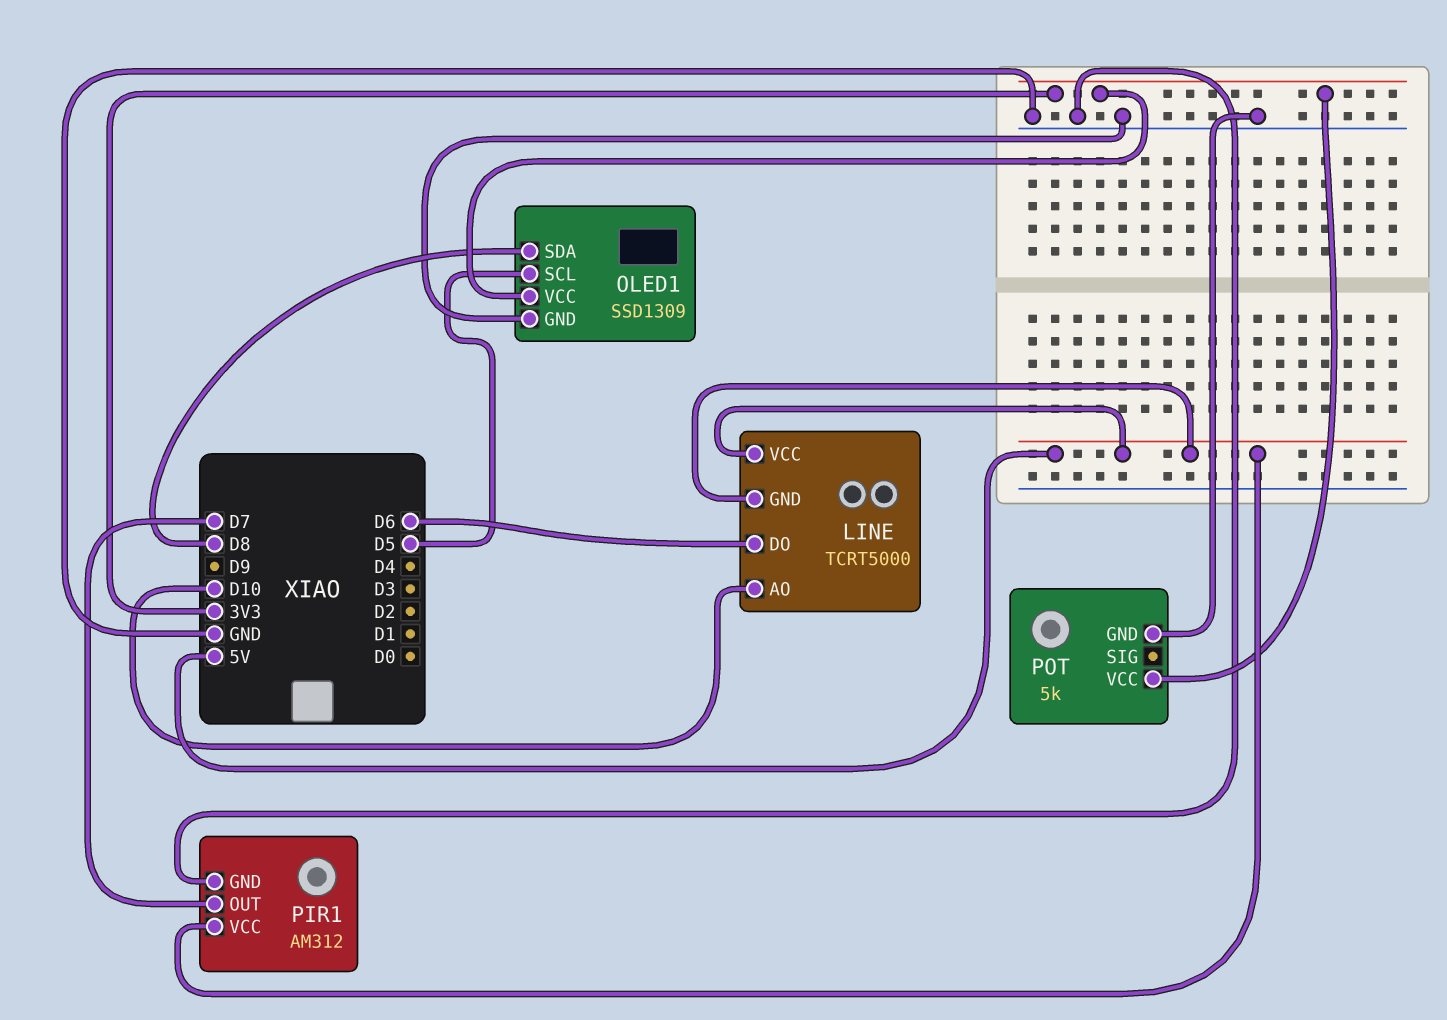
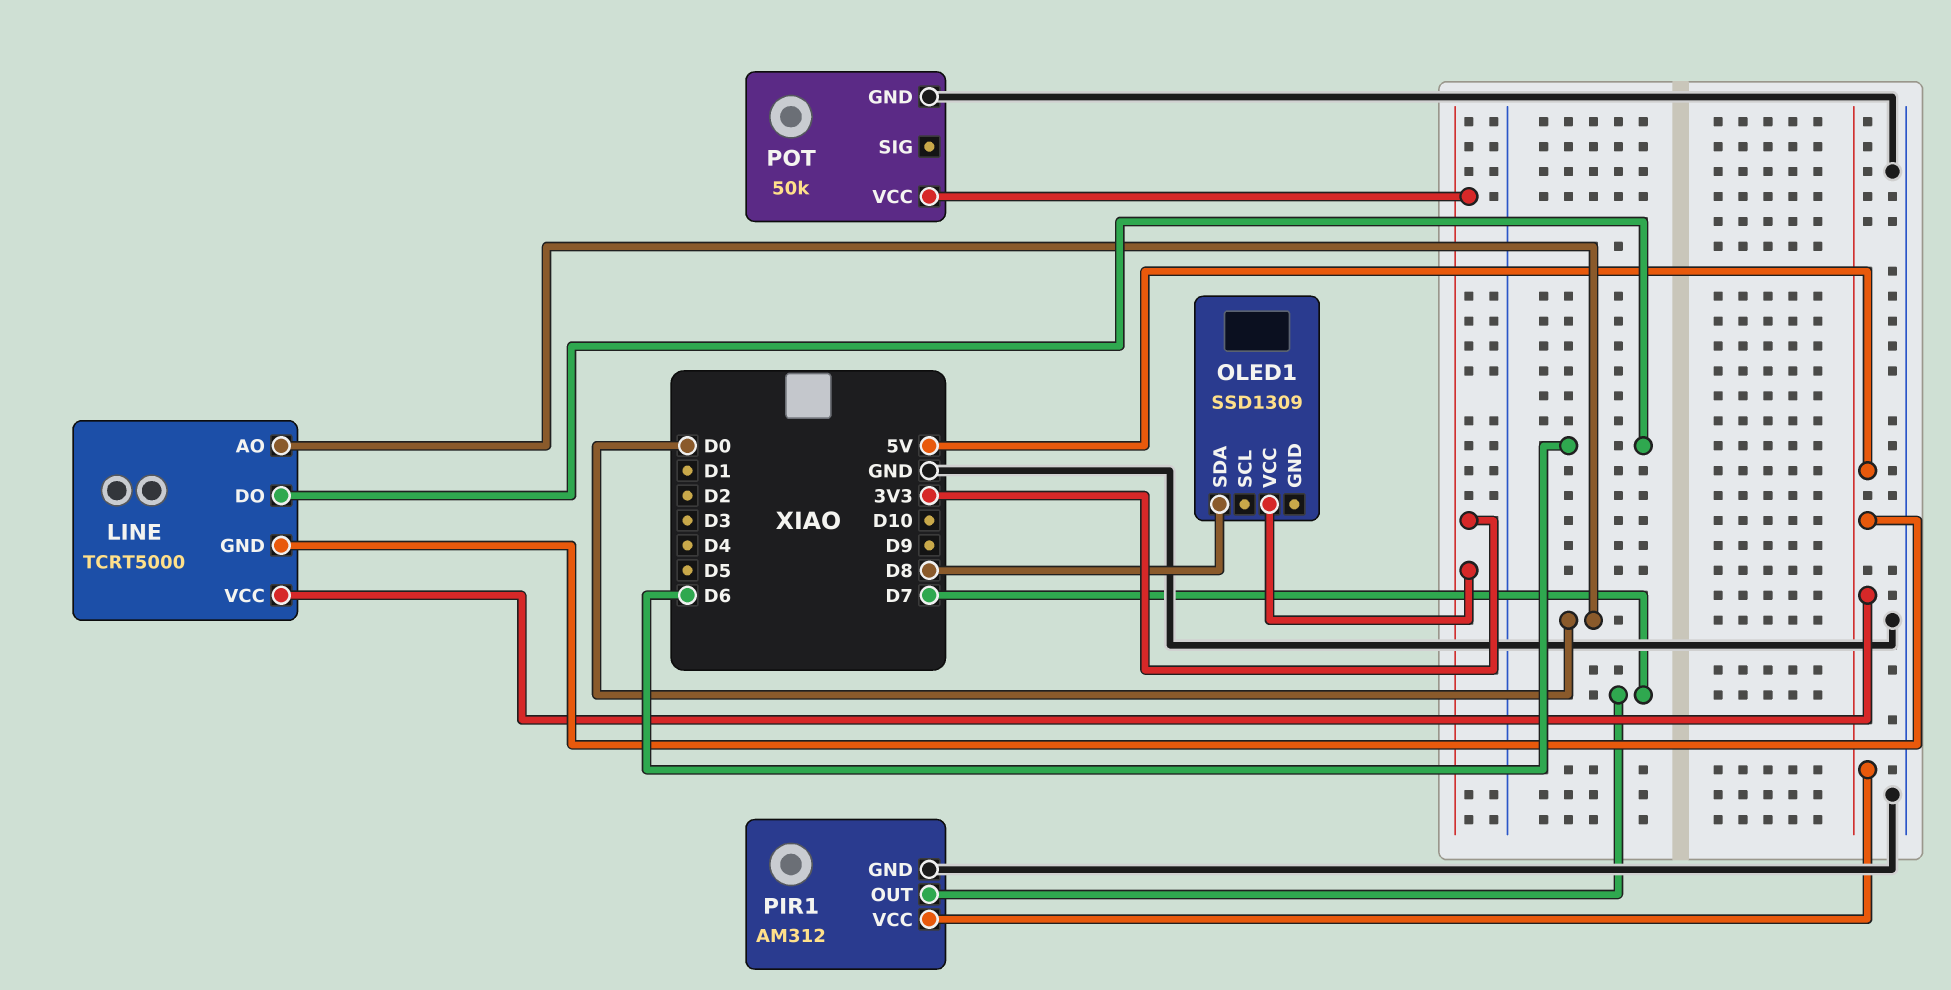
LINE pin AO: D10 -> D0
OLED1 pin GND: GND -> none
OLED1 pin SCL: D5 -> none
POT: 5k -> 50k

